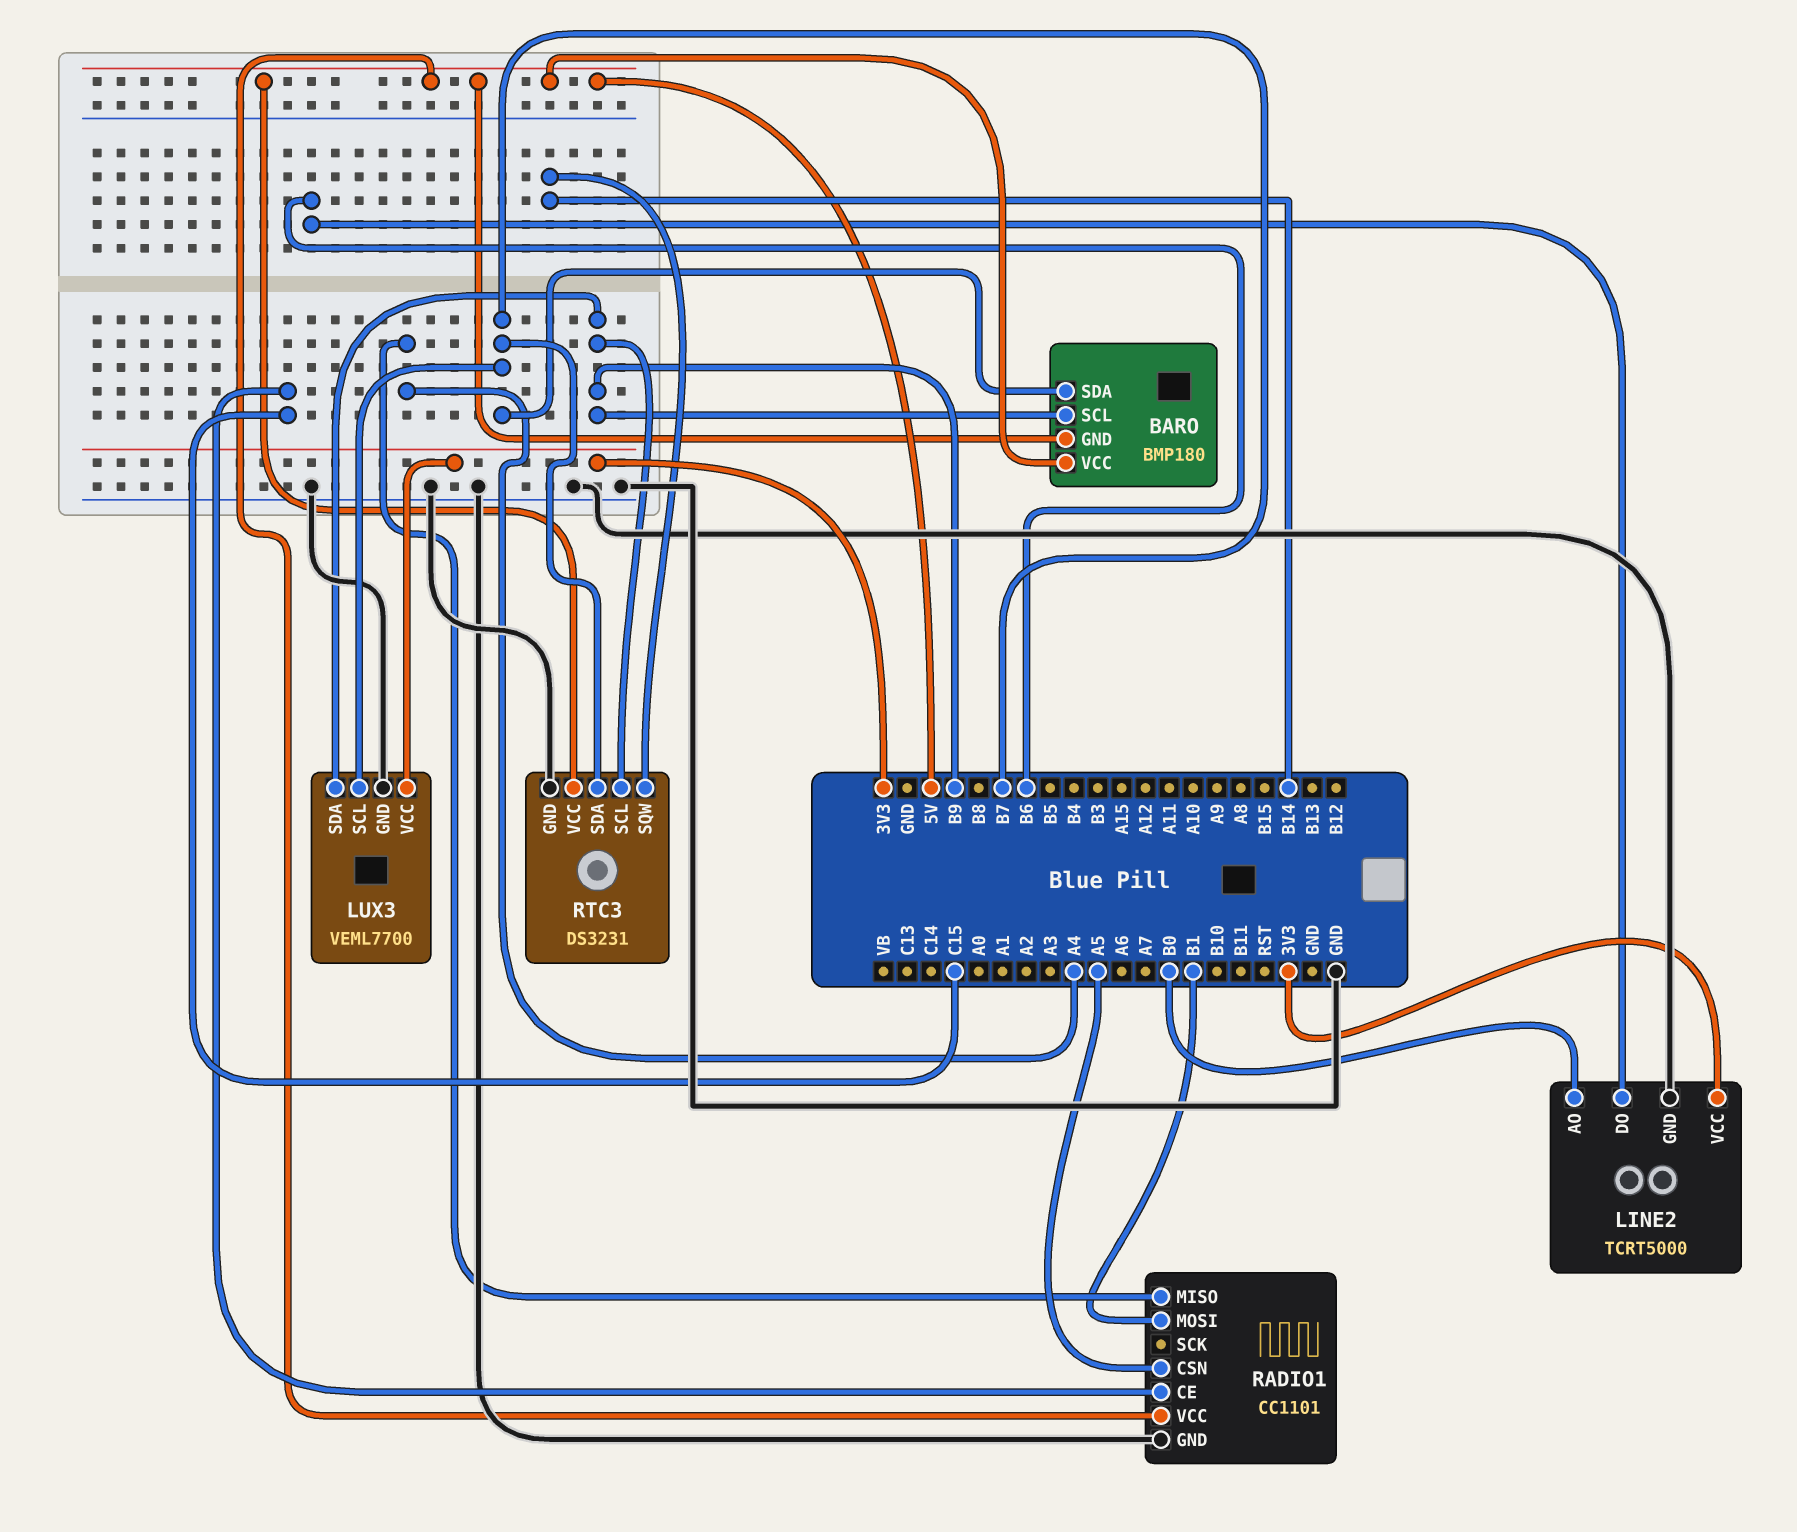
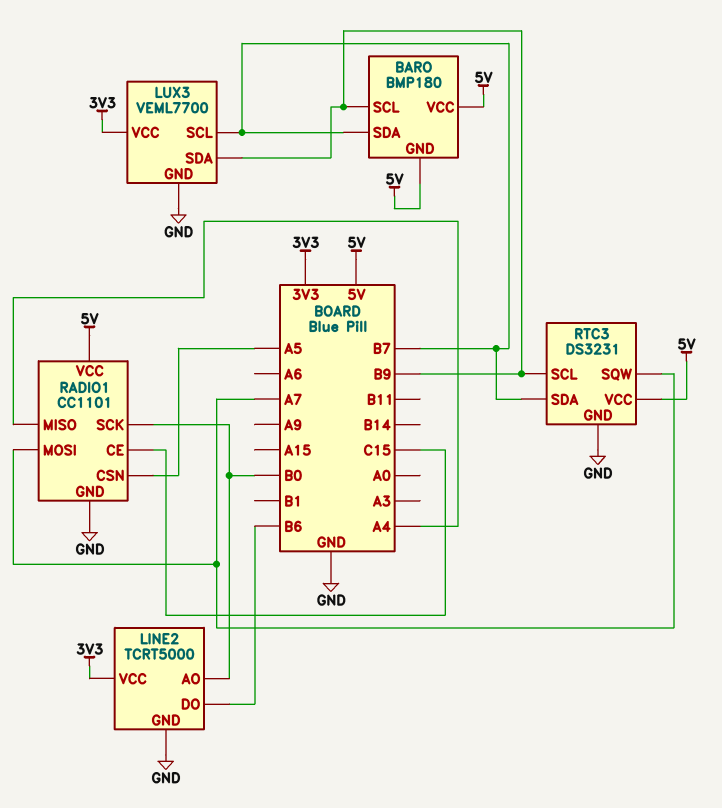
RADIO1 pin MOSI: B1 -> A7
RADIO1 pin SCK: none -> B0
RTC3 pin SQW: B14 -> A7

